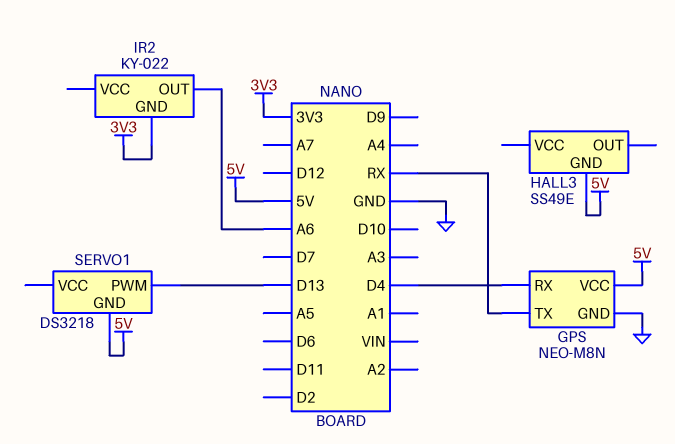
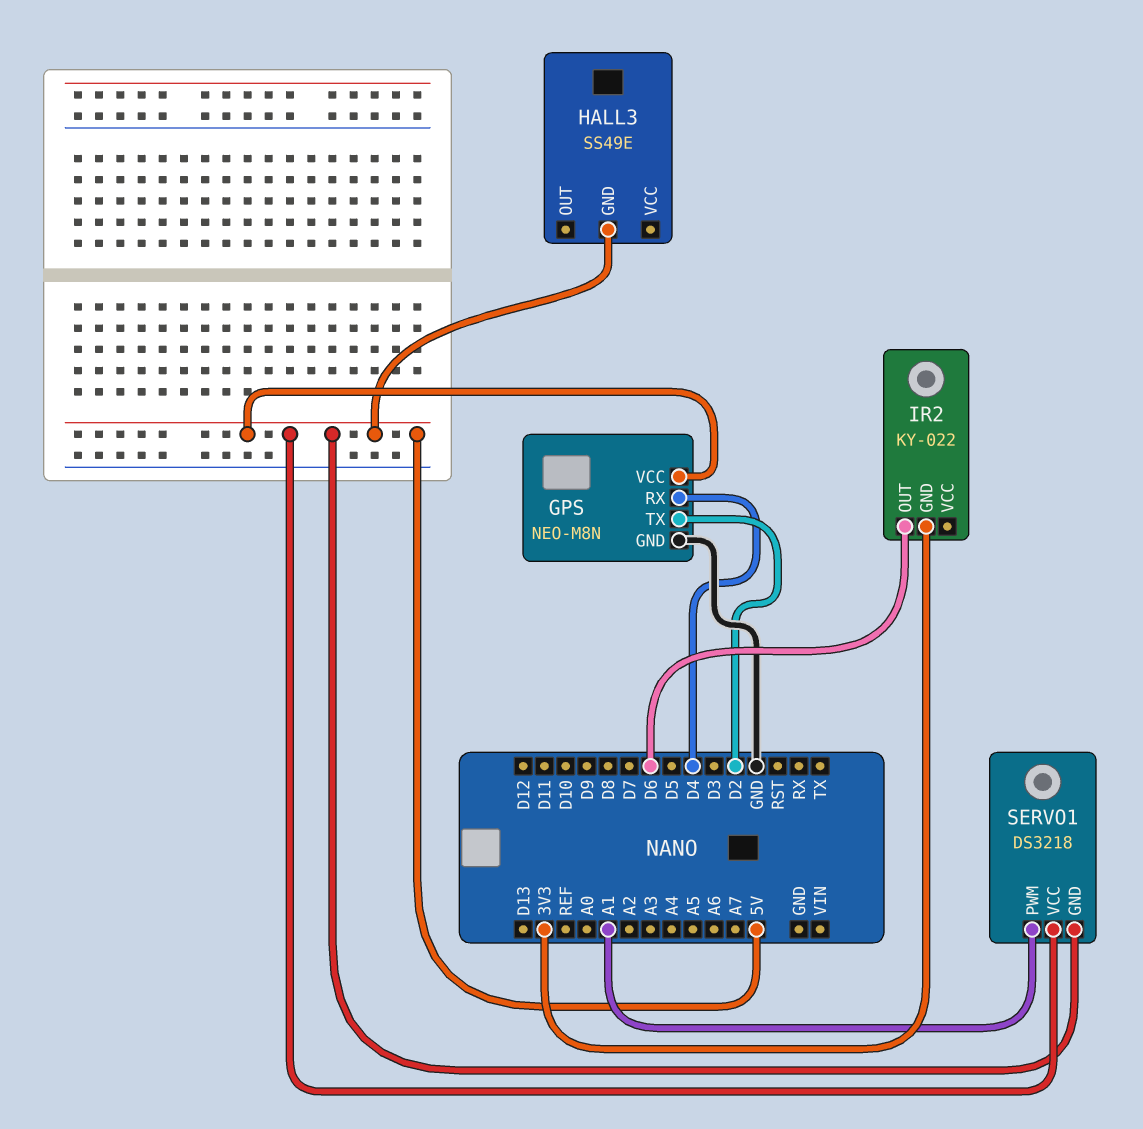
GPS pin TX: RX -> D2
IR2 pin OUT: A6 -> D6
SERVO1 pin PWM: D13 -> A1
SERVO1 pin VCC: none -> 5V

